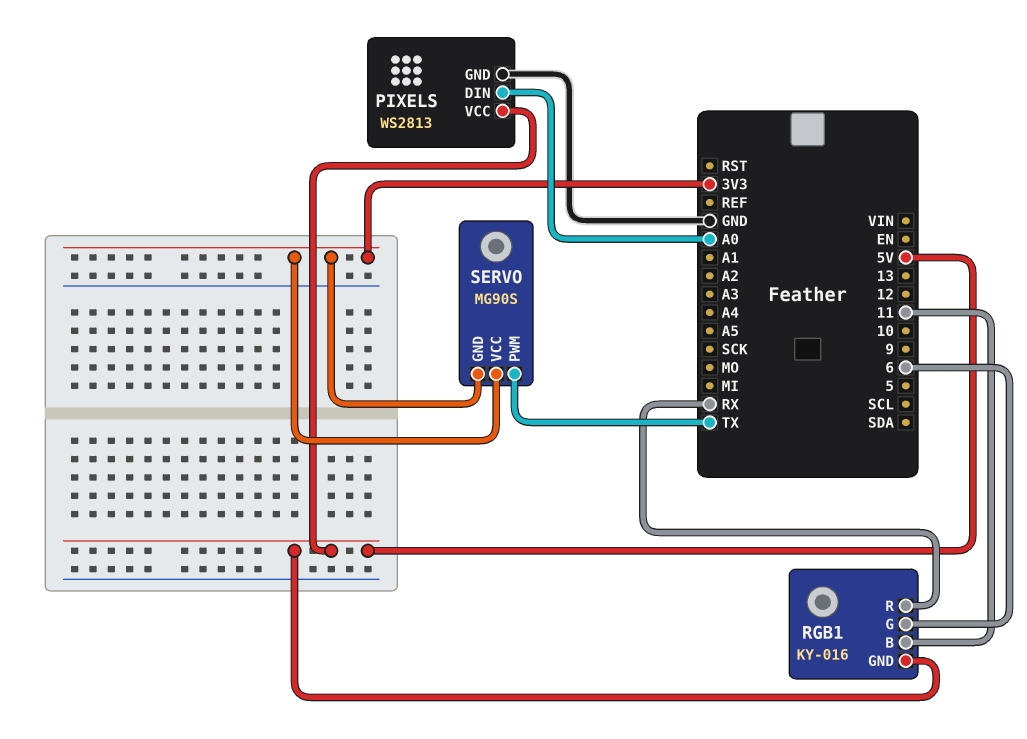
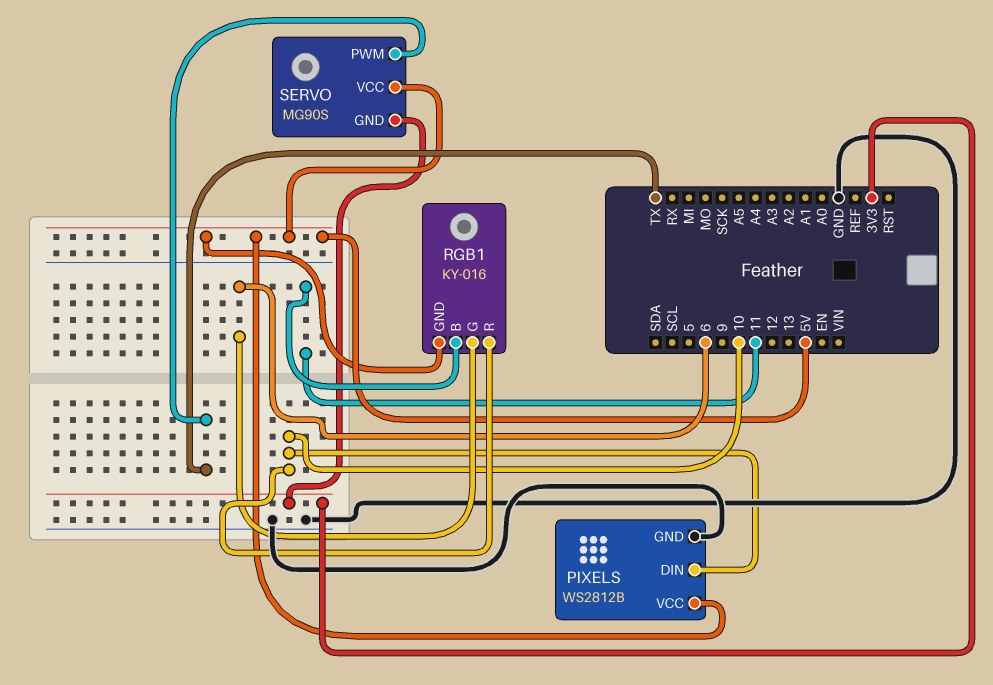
PIXELS: WS2813 -> WS2812B
PIXELS pin DIN: A0 -> 10
RGB1 pin R: RX -> 10
SERVO pin VCC: 3V3 -> 5V

